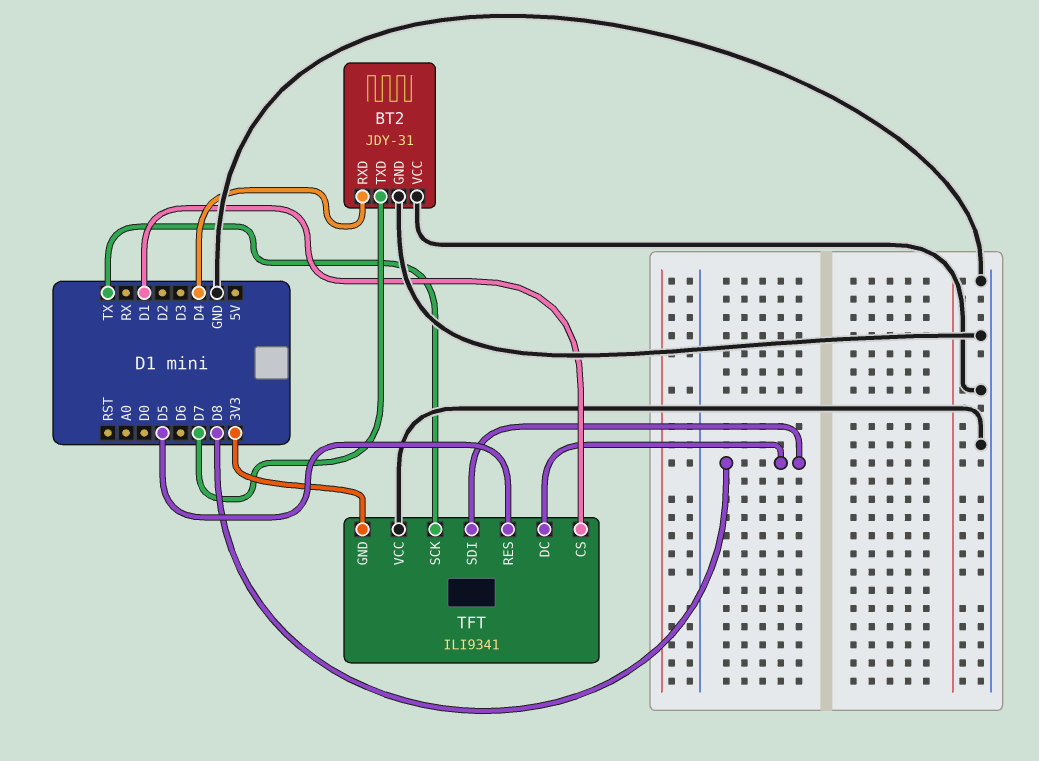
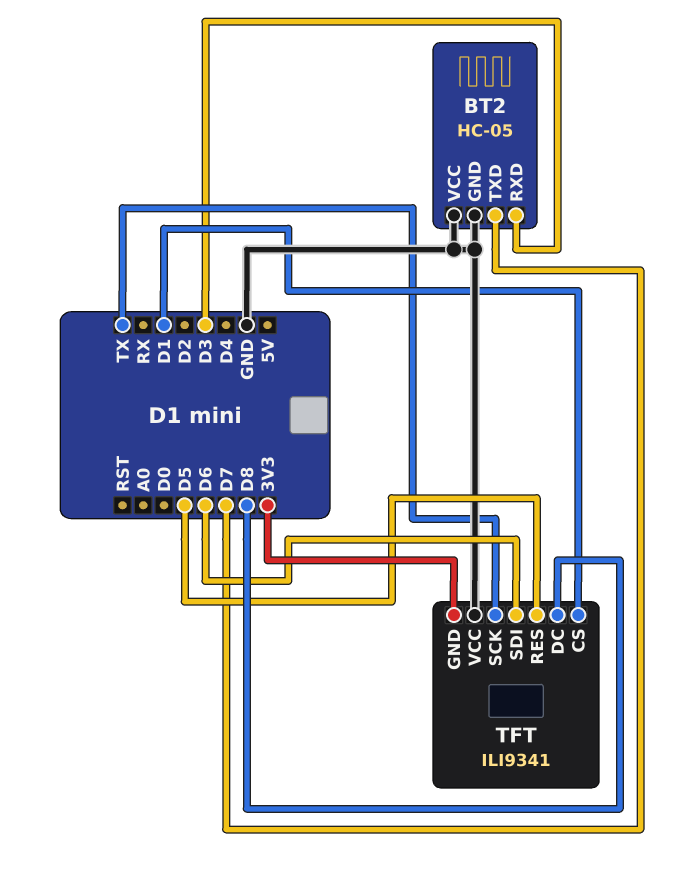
BT2: JDY-31 -> HC-05
BT2 pin RXD: D4 -> D3
TFT pin SDI: D8 -> D6

